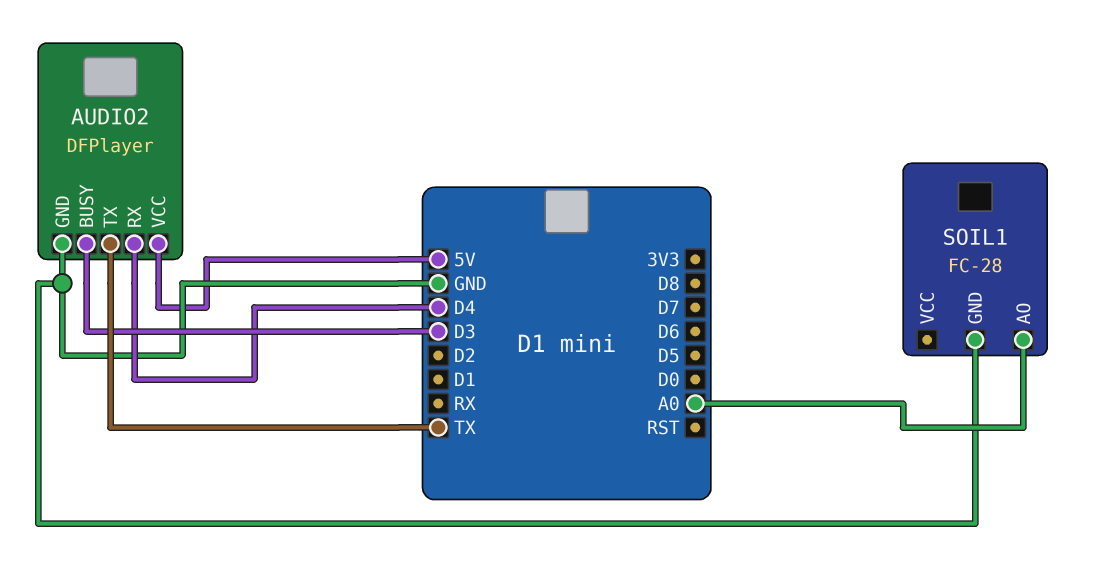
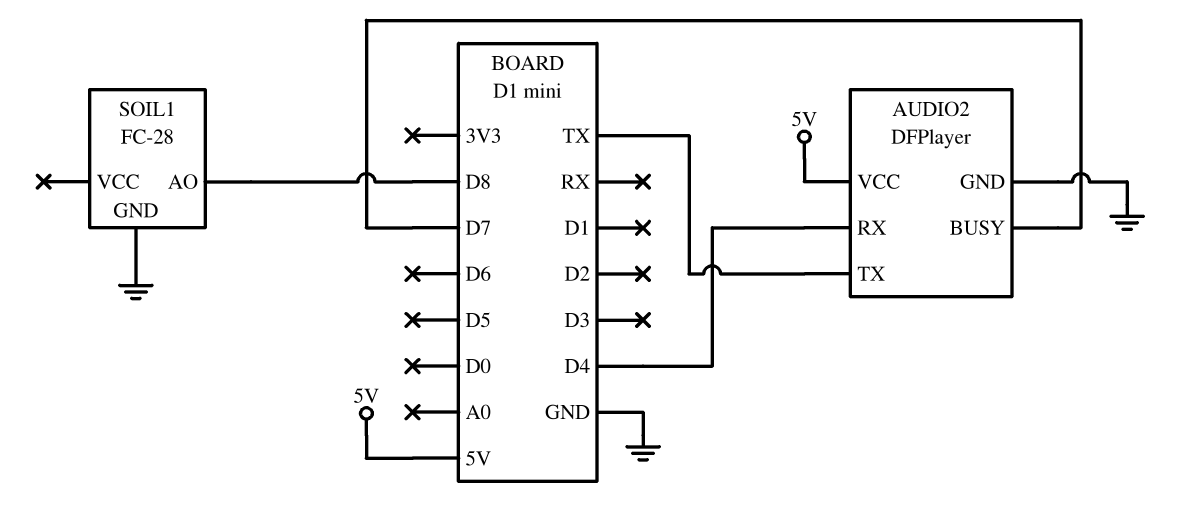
AUDIO2 pin BUSY: D3 -> D7
SOIL1 pin AO: A0 -> D8

